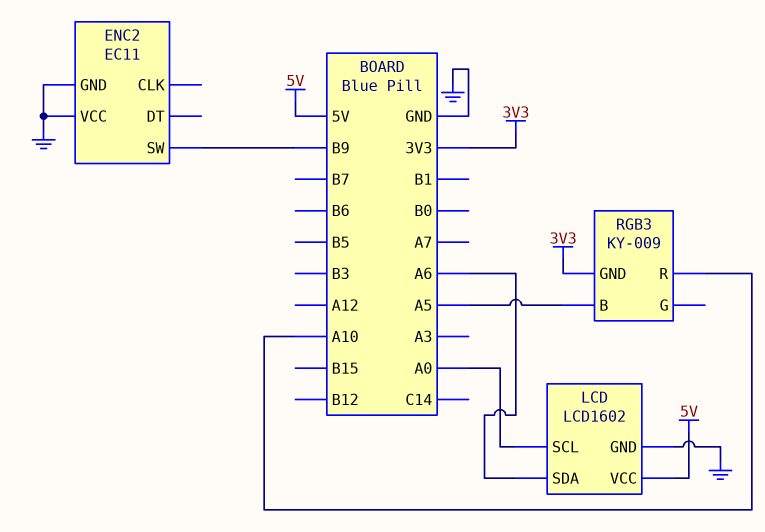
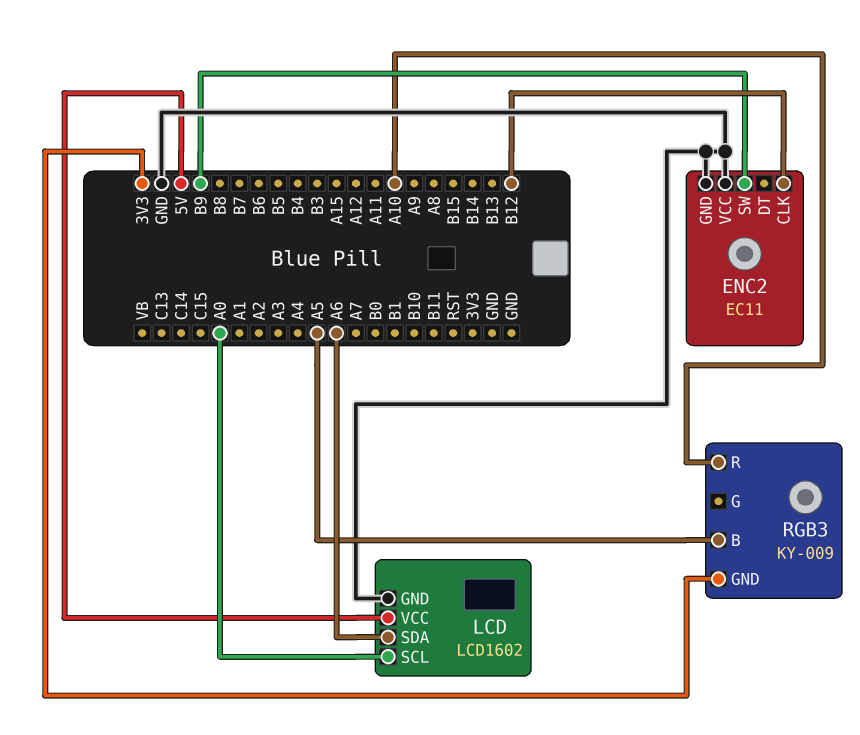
ENC2 pin CLK: none -> B12

